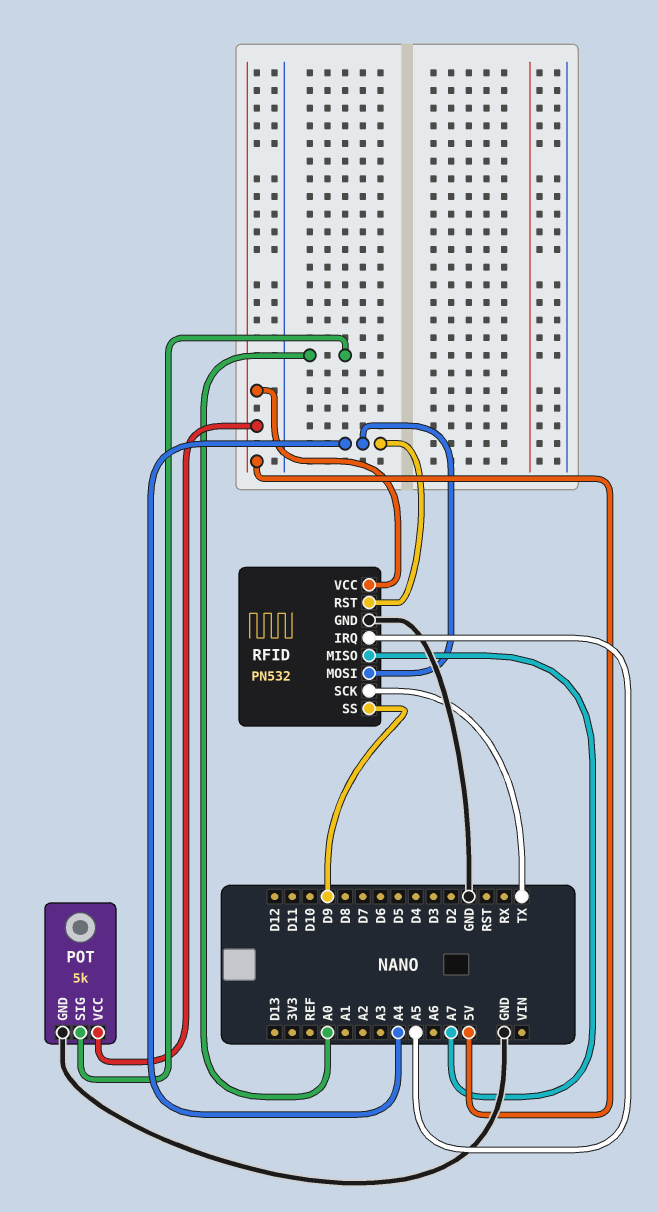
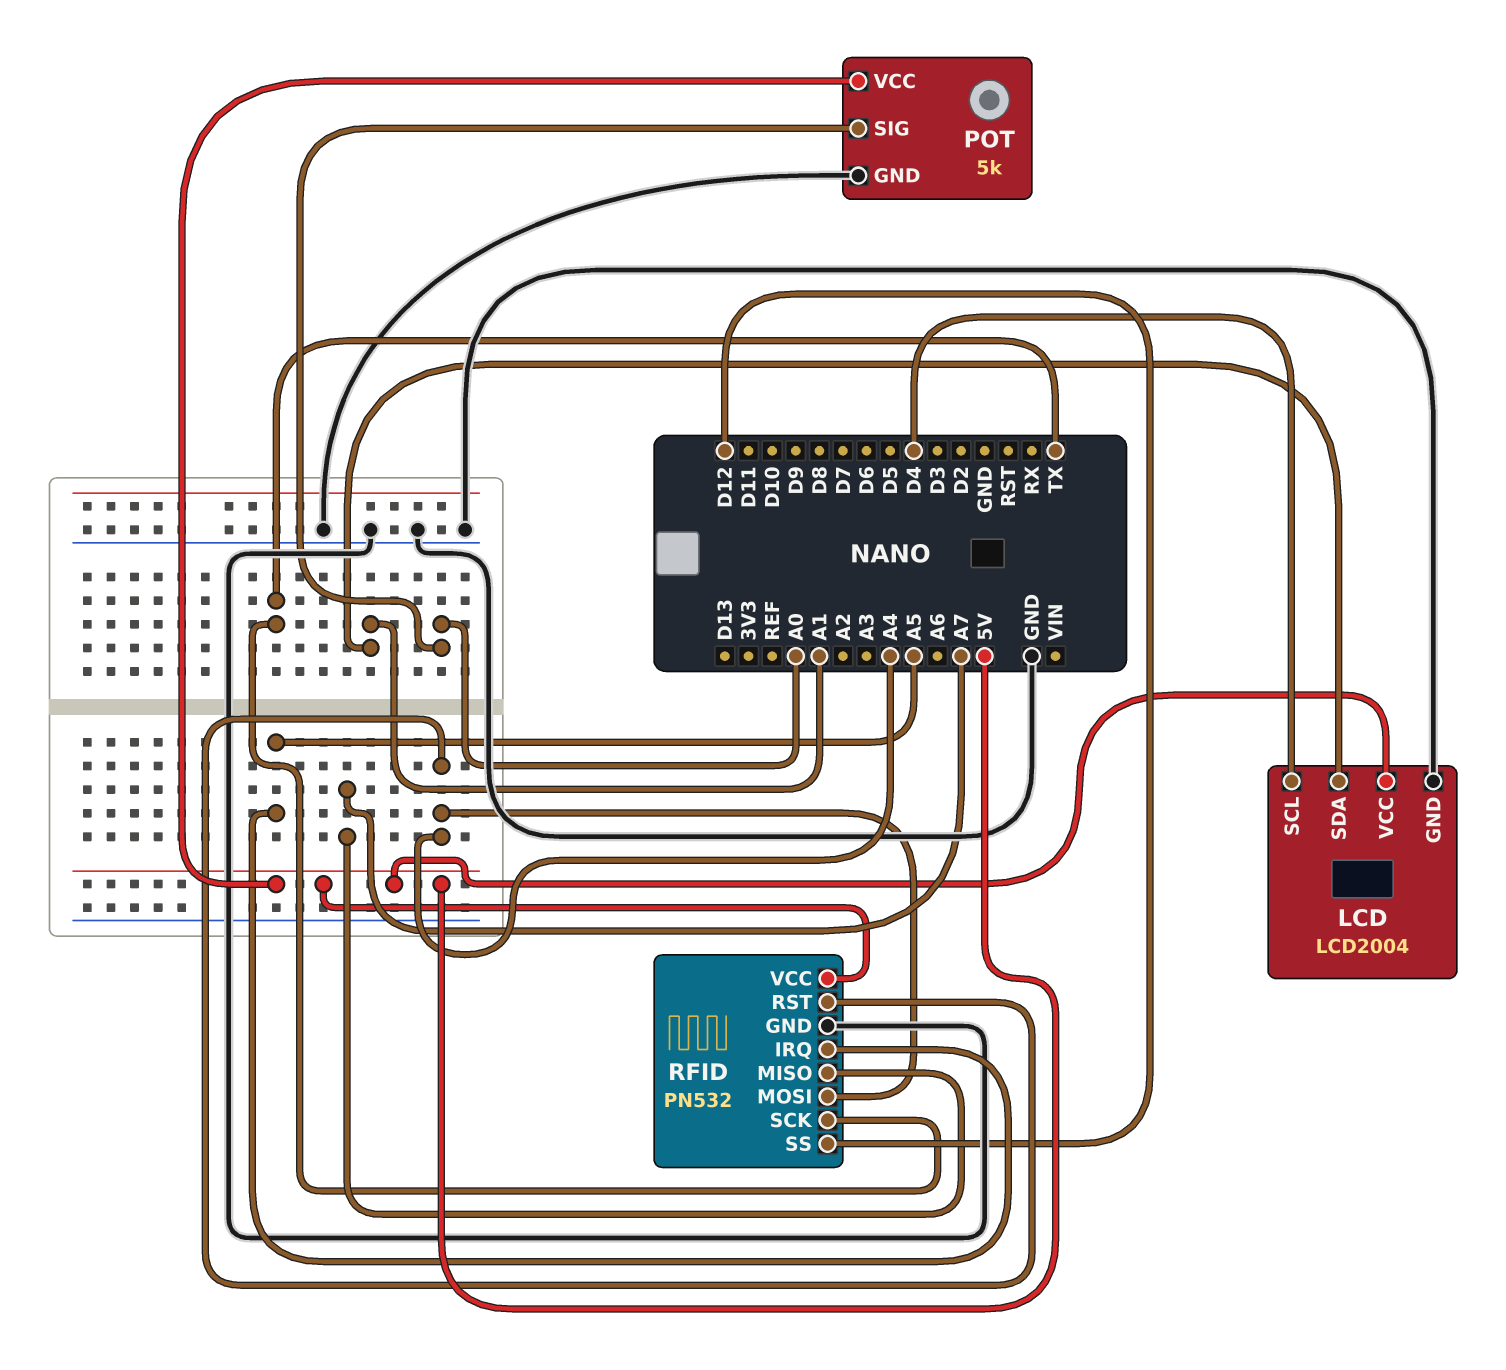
LCD: none -> LCD2004
LCD pin GND: none -> GND
LCD pin SCL: none -> D4
LCD pin SDA: none -> A1
LCD pin VCC: none -> 5V
RFID pin SS: D9 -> D12

